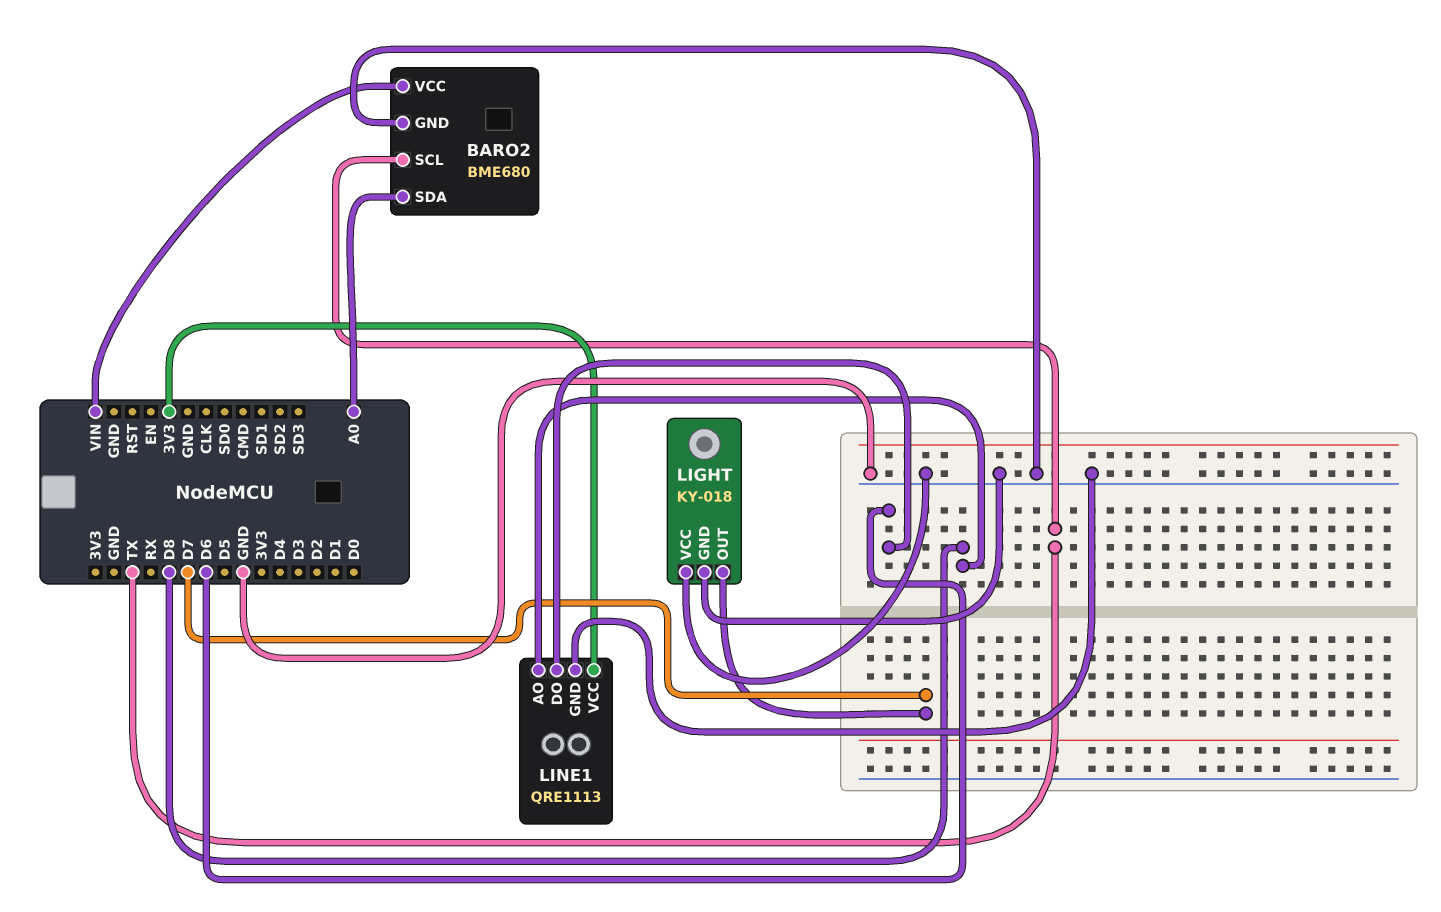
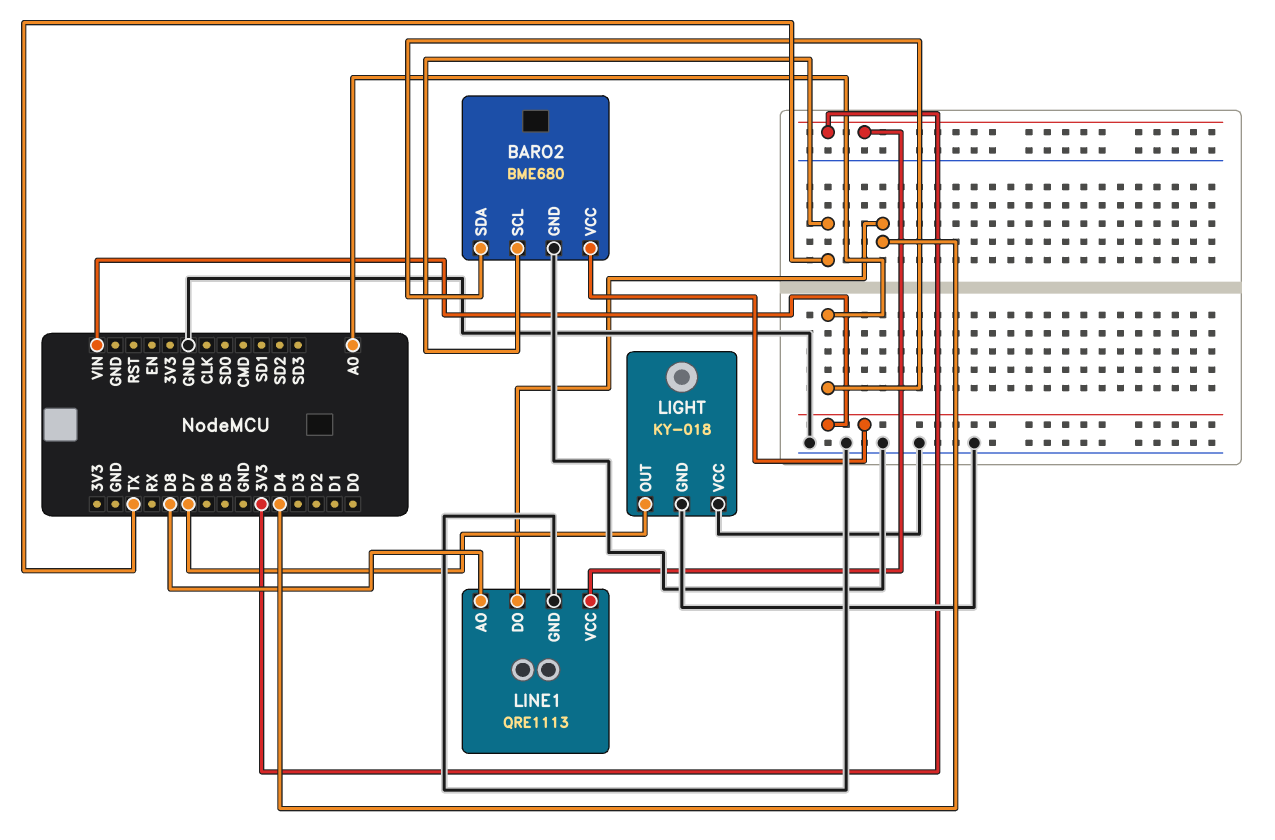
LINE1 pin DO: D6 -> D4

